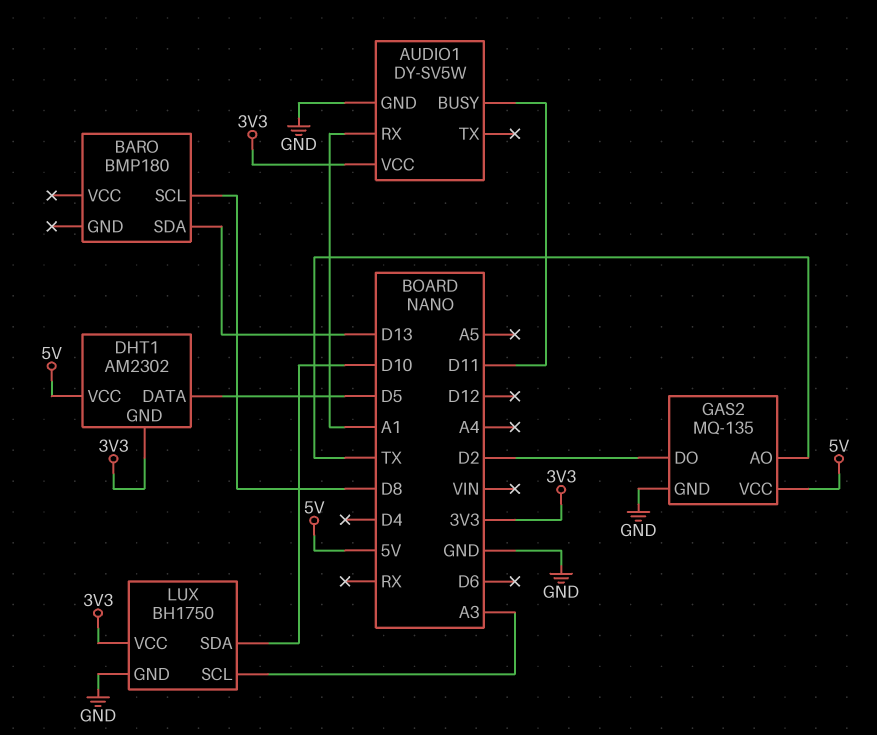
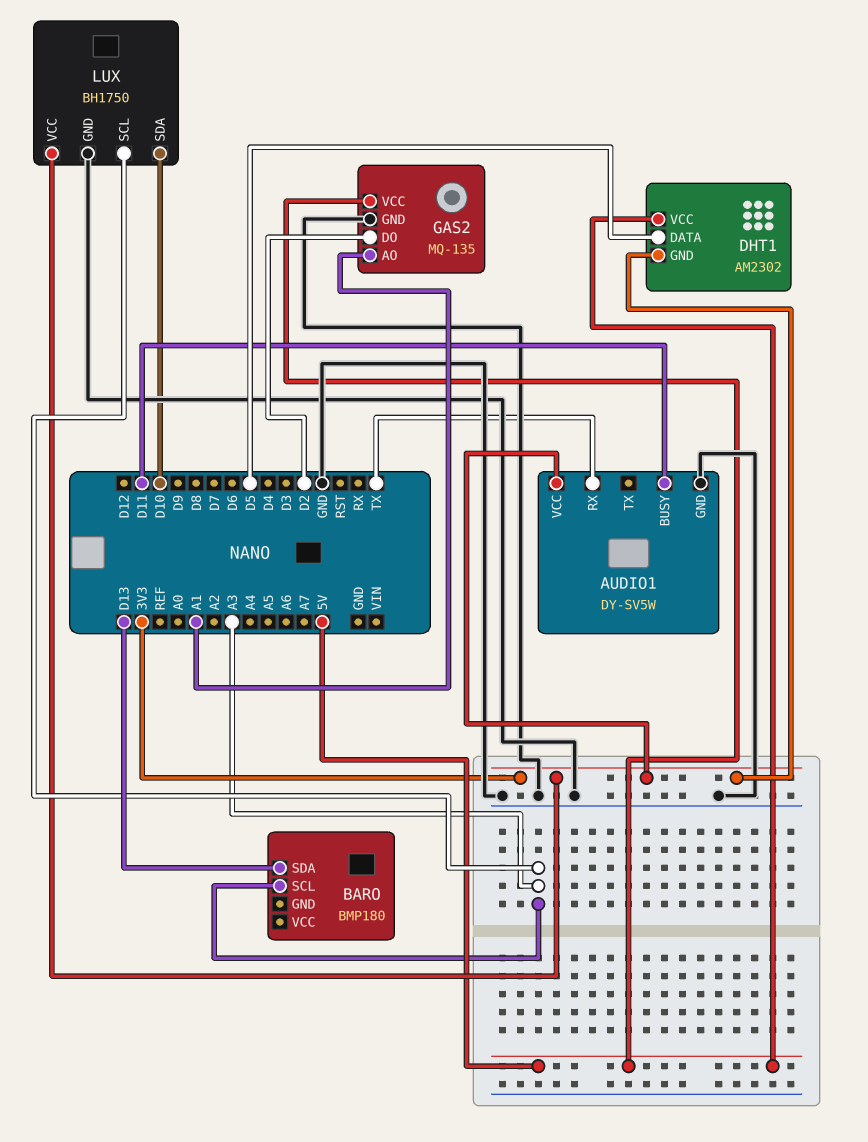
AUDIO1 pin RX: A1 -> TX
BARO pin SCL: D8 -> A3
GAS2 pin AO: TX -> A1

